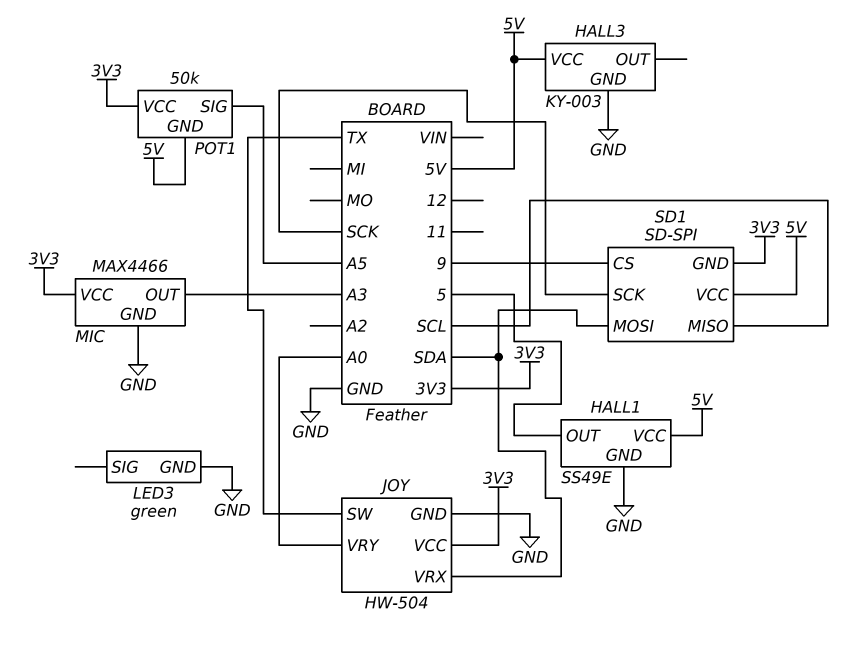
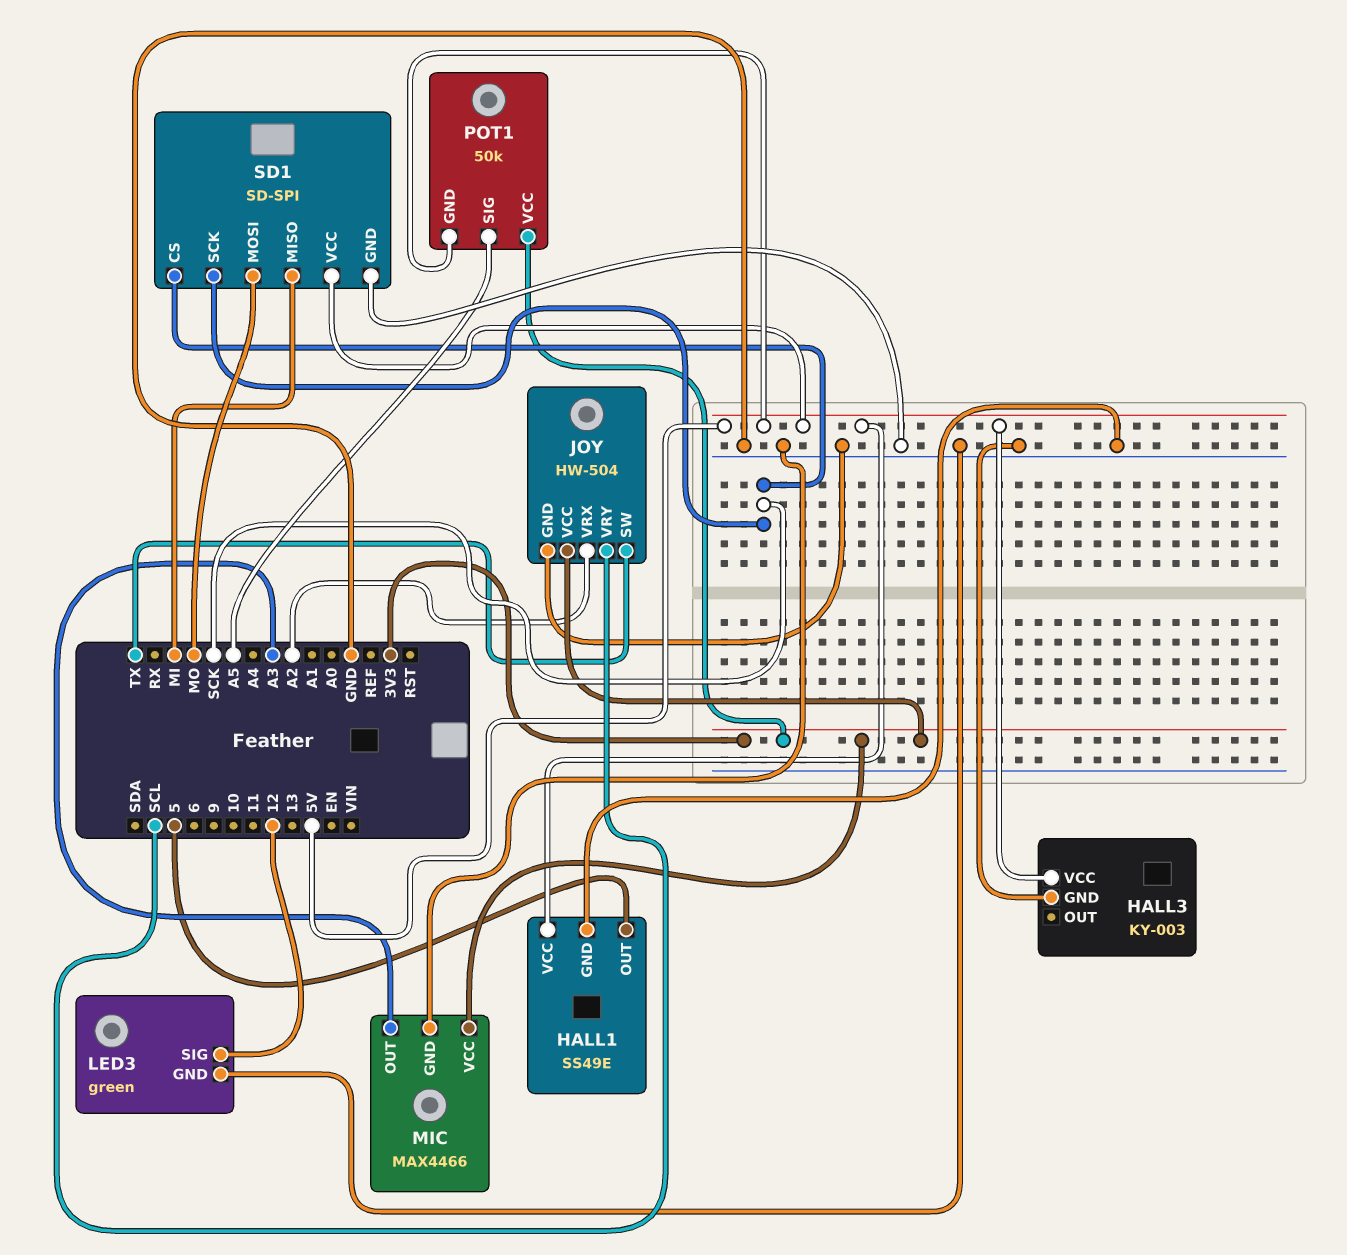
JOY pin VRX: SDA -> A2
JOY pin VRY: A0 -> SCL
LED3 pin SIG: none -> 12
SD1 pin CS: 9 -> SCK
SD1 pin GND: 3V3 -> GND
SD1 pin MISO: SCL -> MI
SD1 pin MOSI: SDA -> MO

